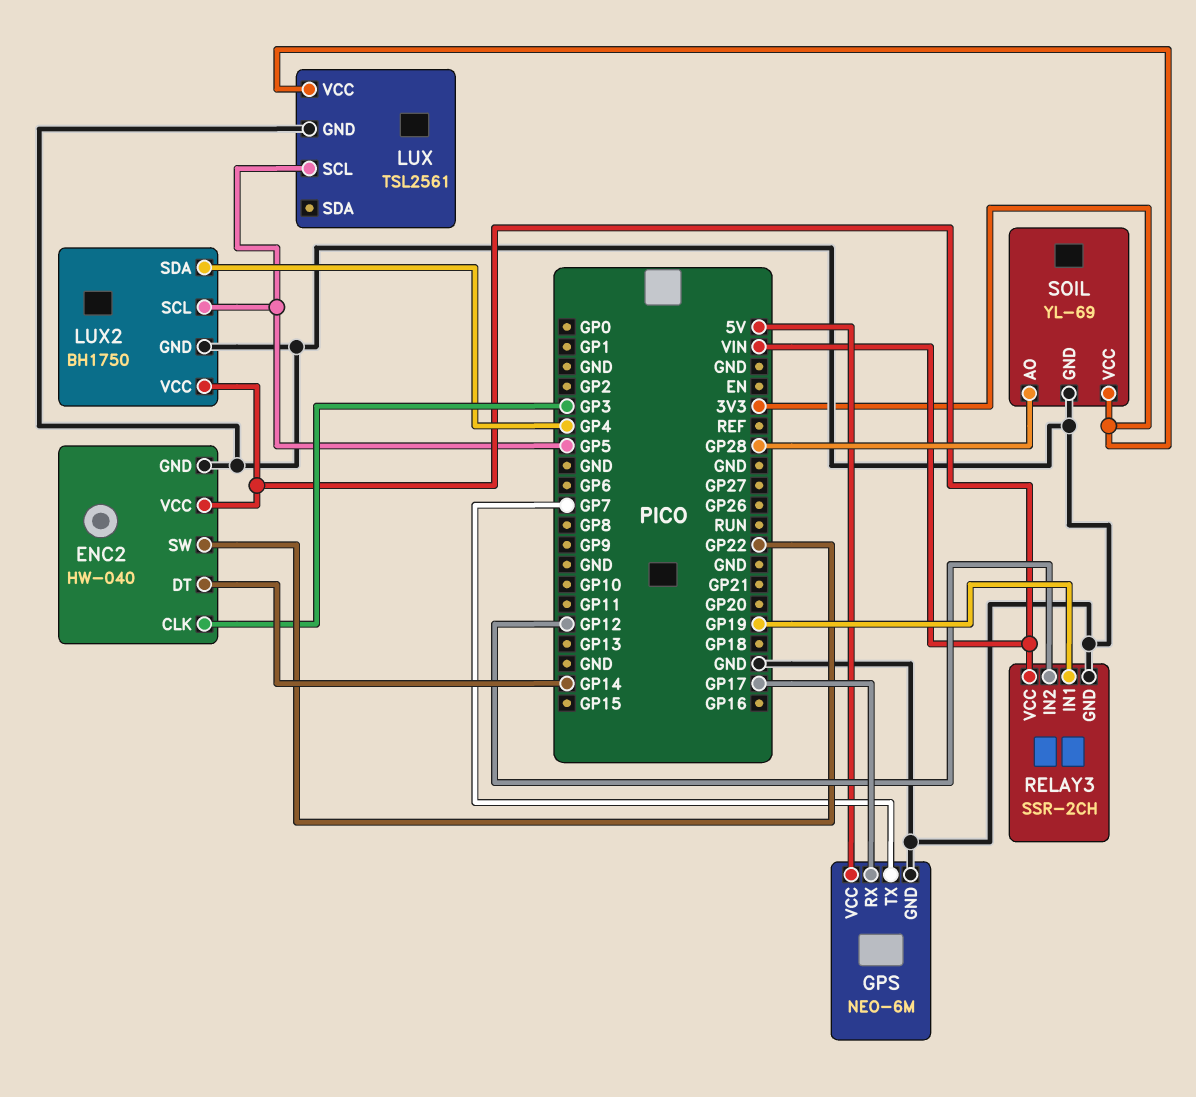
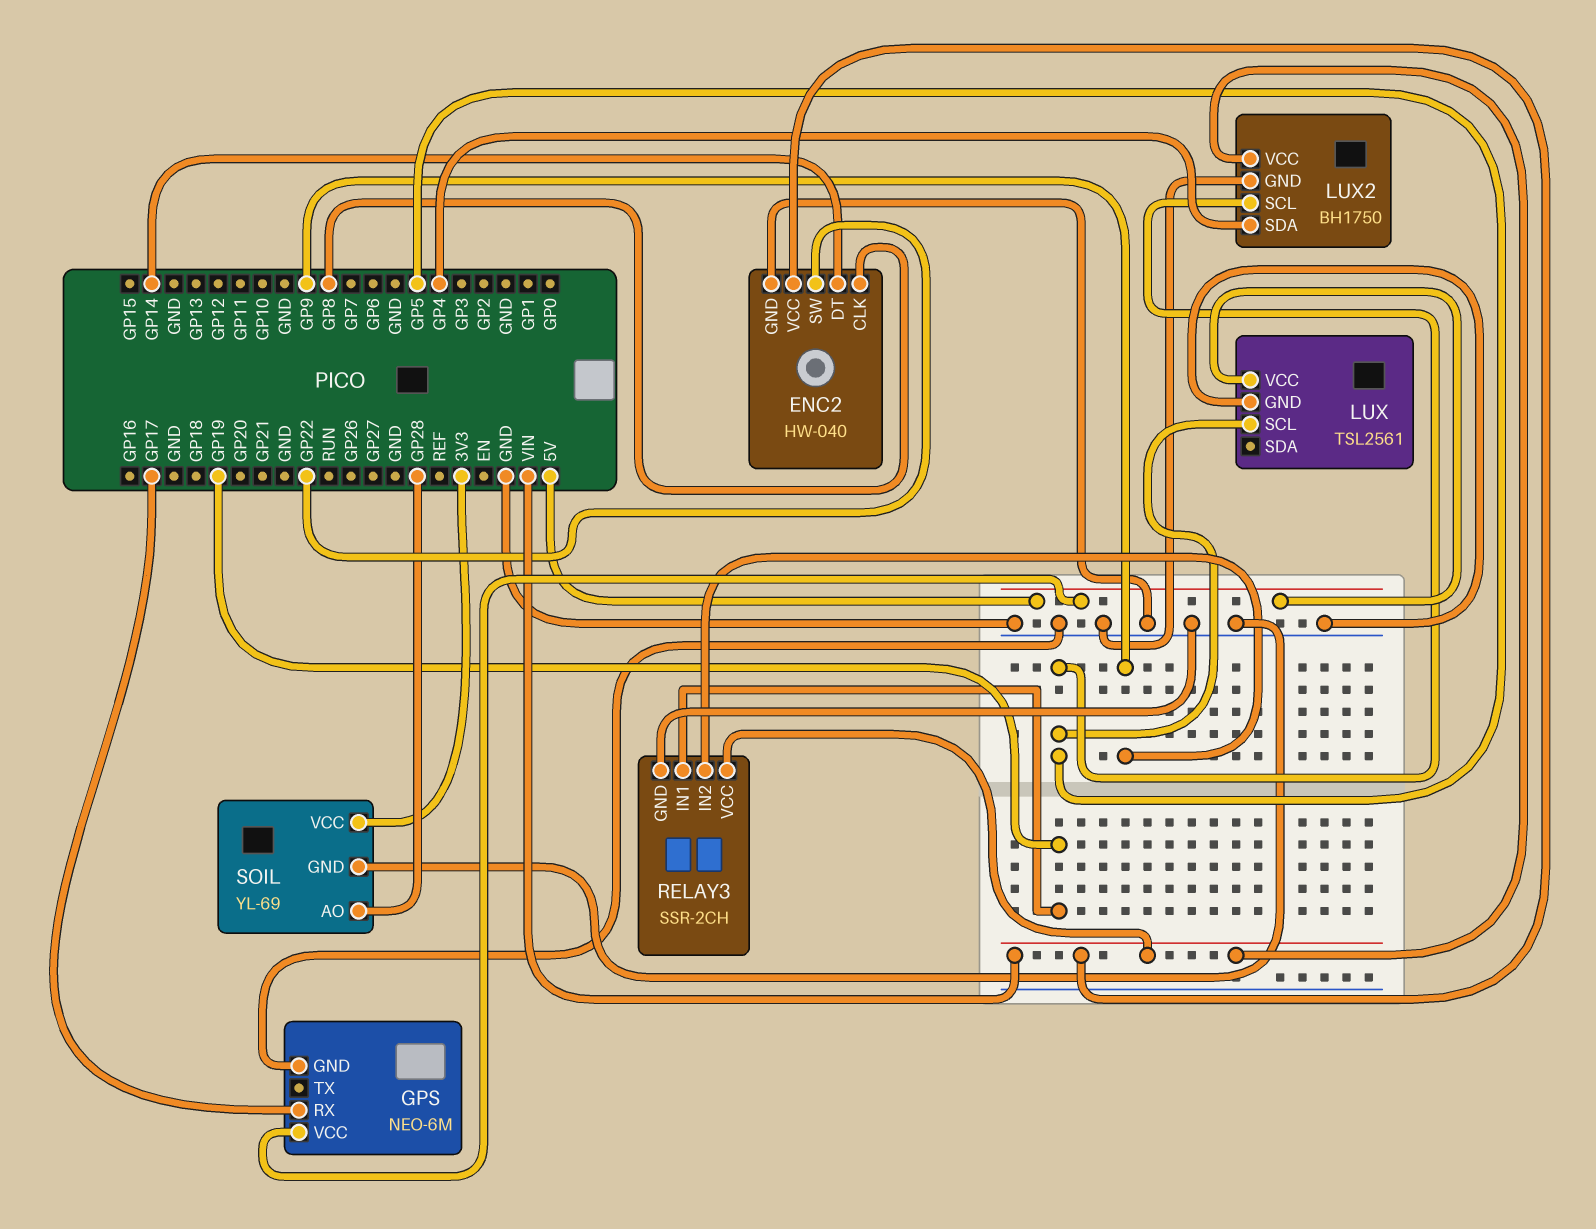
ENC2 pin CLK: GP3 -> GP8
GPS pin TX: GP7 -> none
LUX pin VCC: 3V3 -> 5V
RELAY3 pin IN2: GP12 -> GP9

